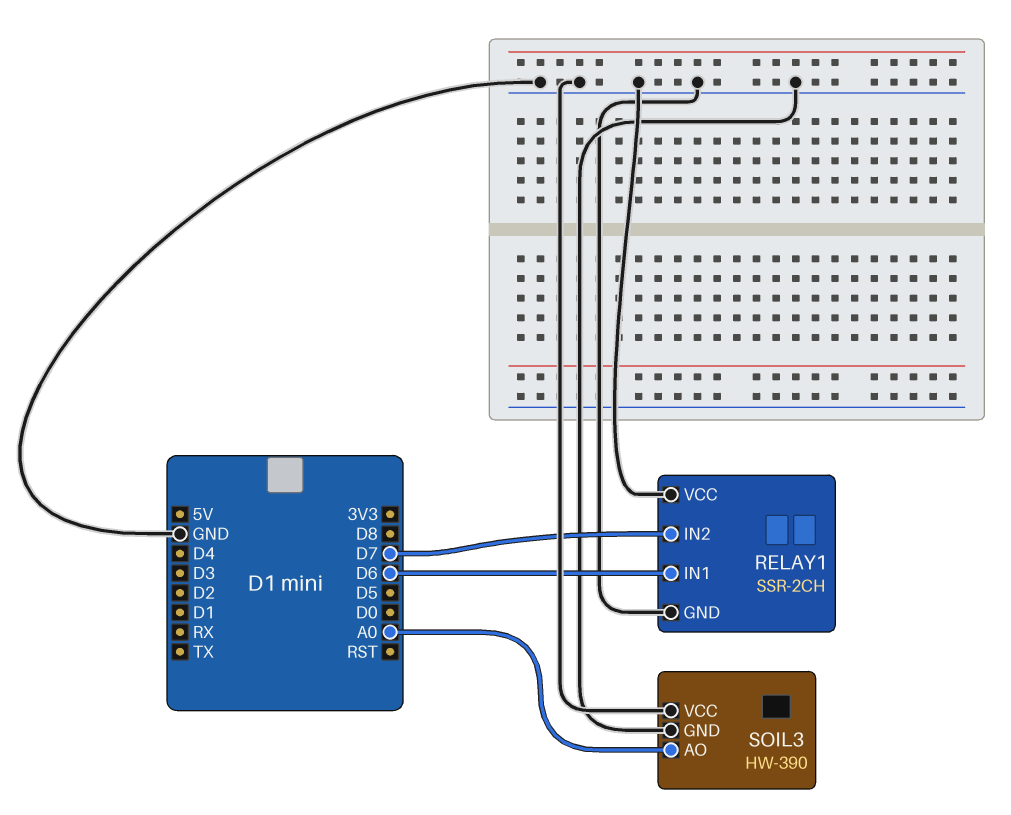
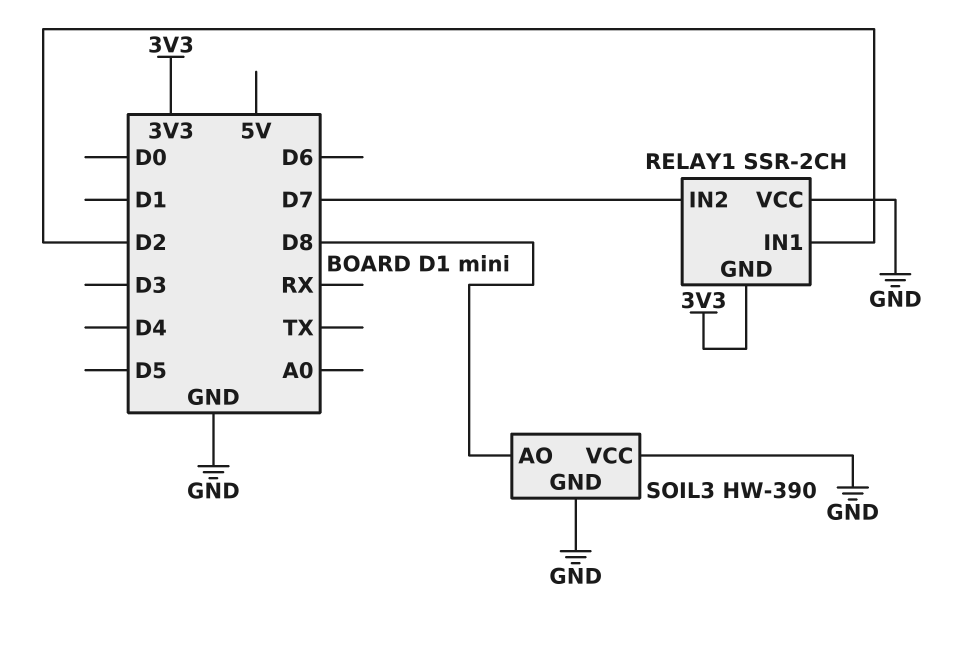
RELAY1 pin GND: GND -> 3V3
RELAY1 pin IN1: D6 -> D2
SOIL3 pin AO: A0 -> D8

